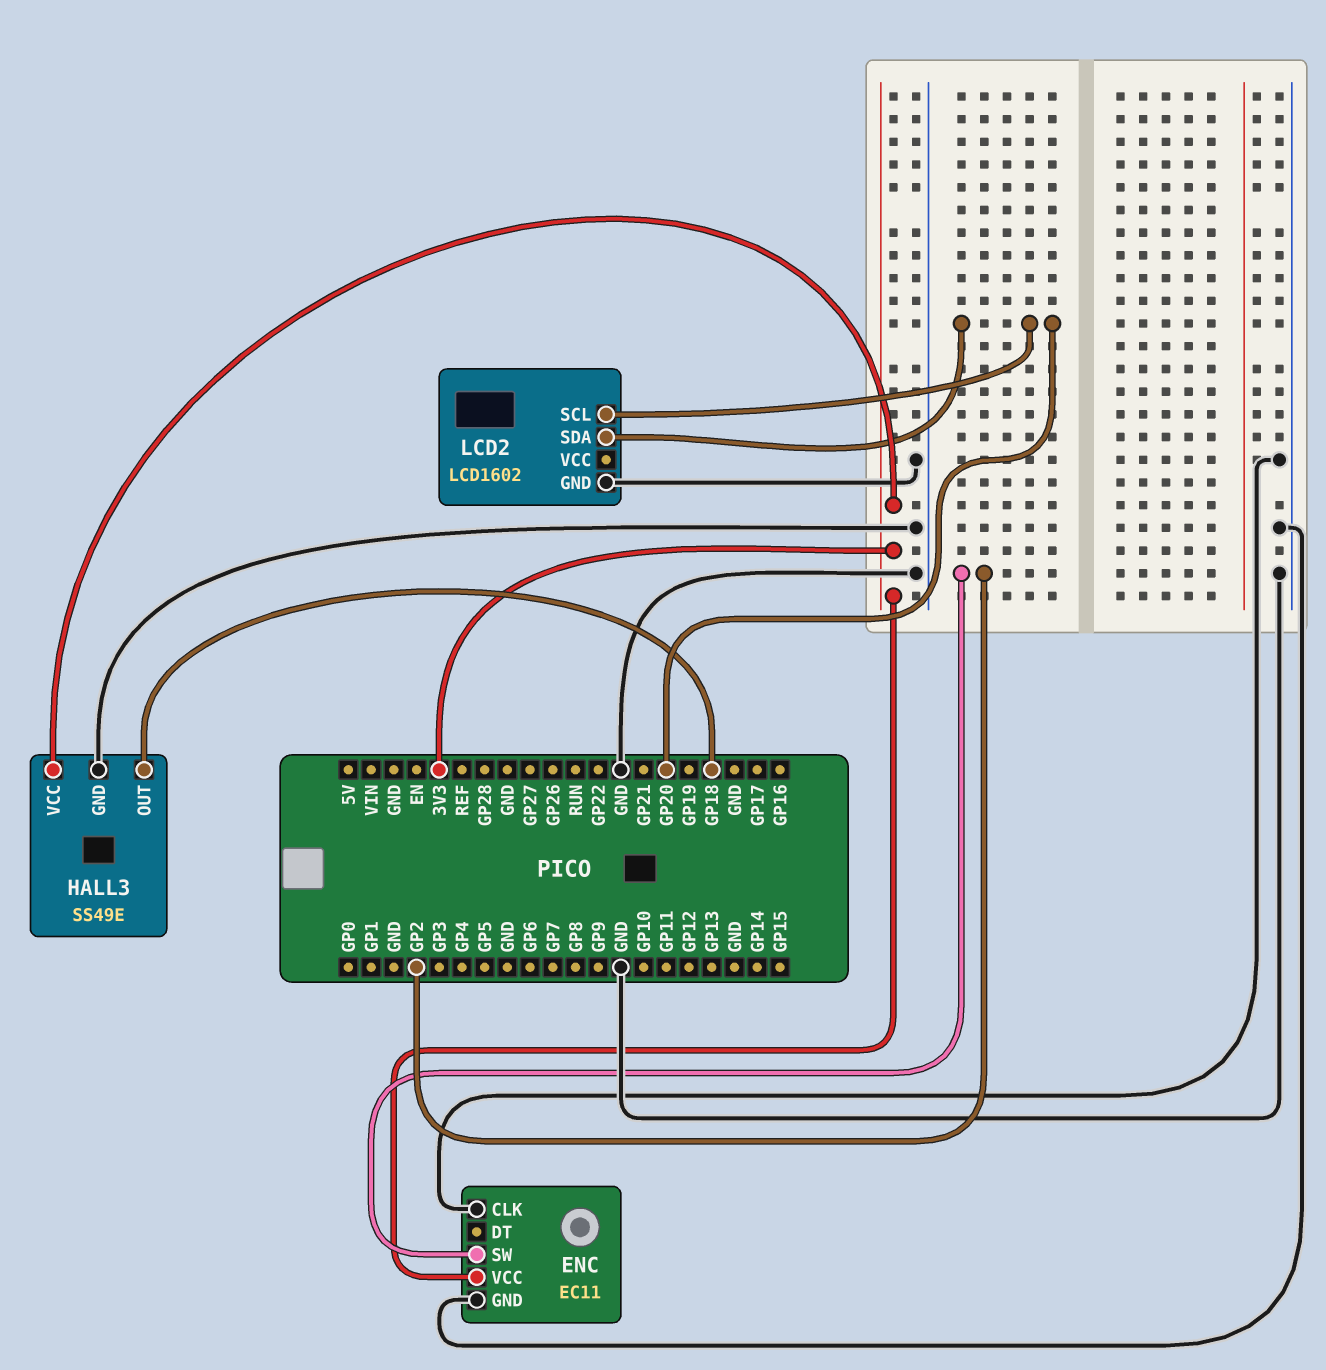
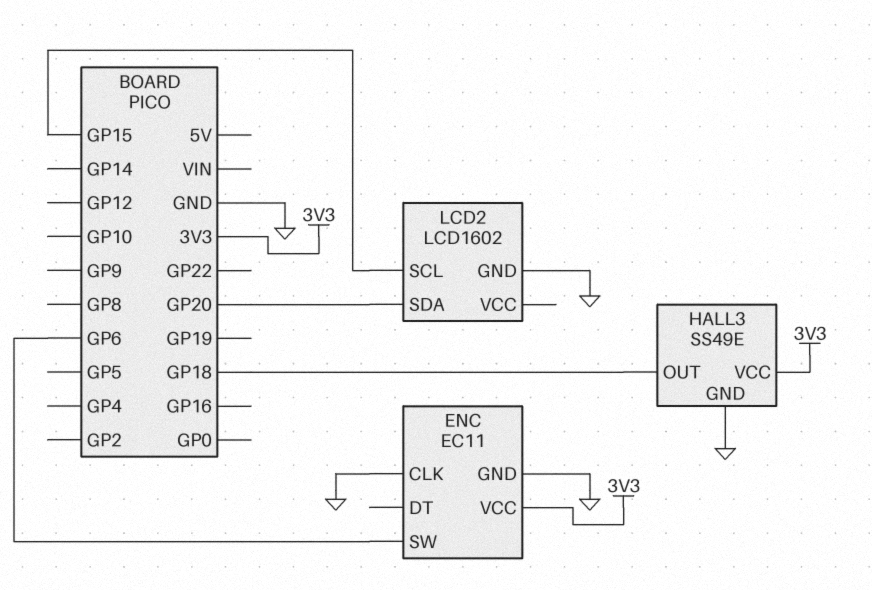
ENC pin SW: GP2 -> GP6
LCD2 pin SCL: GP20 -> GP15

